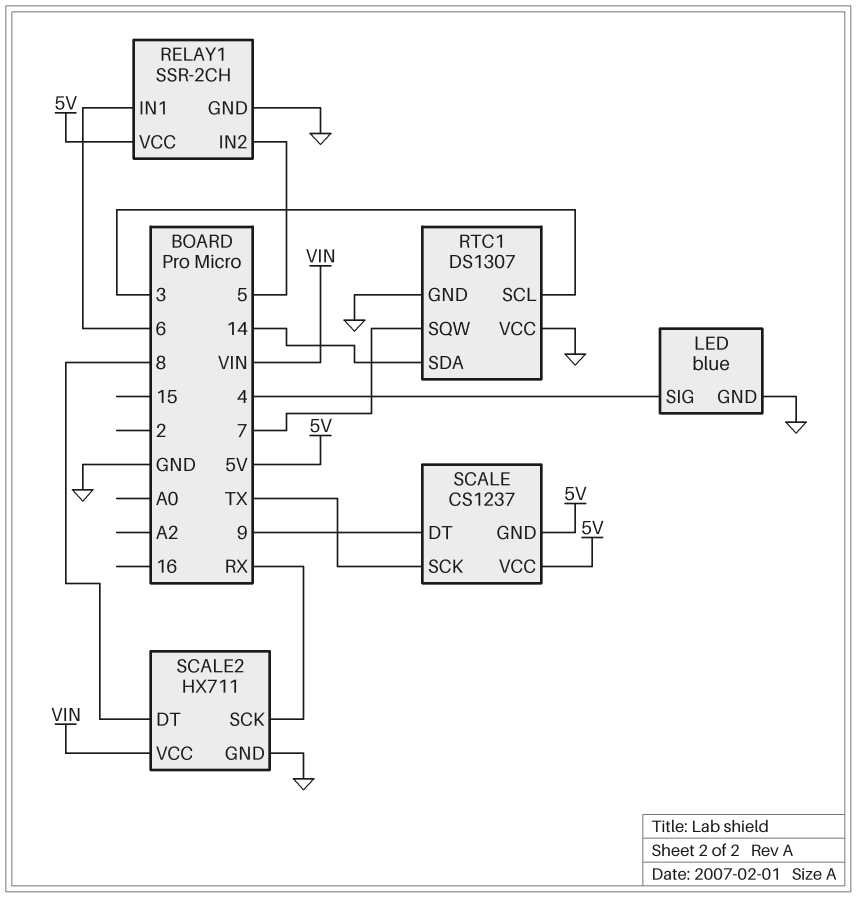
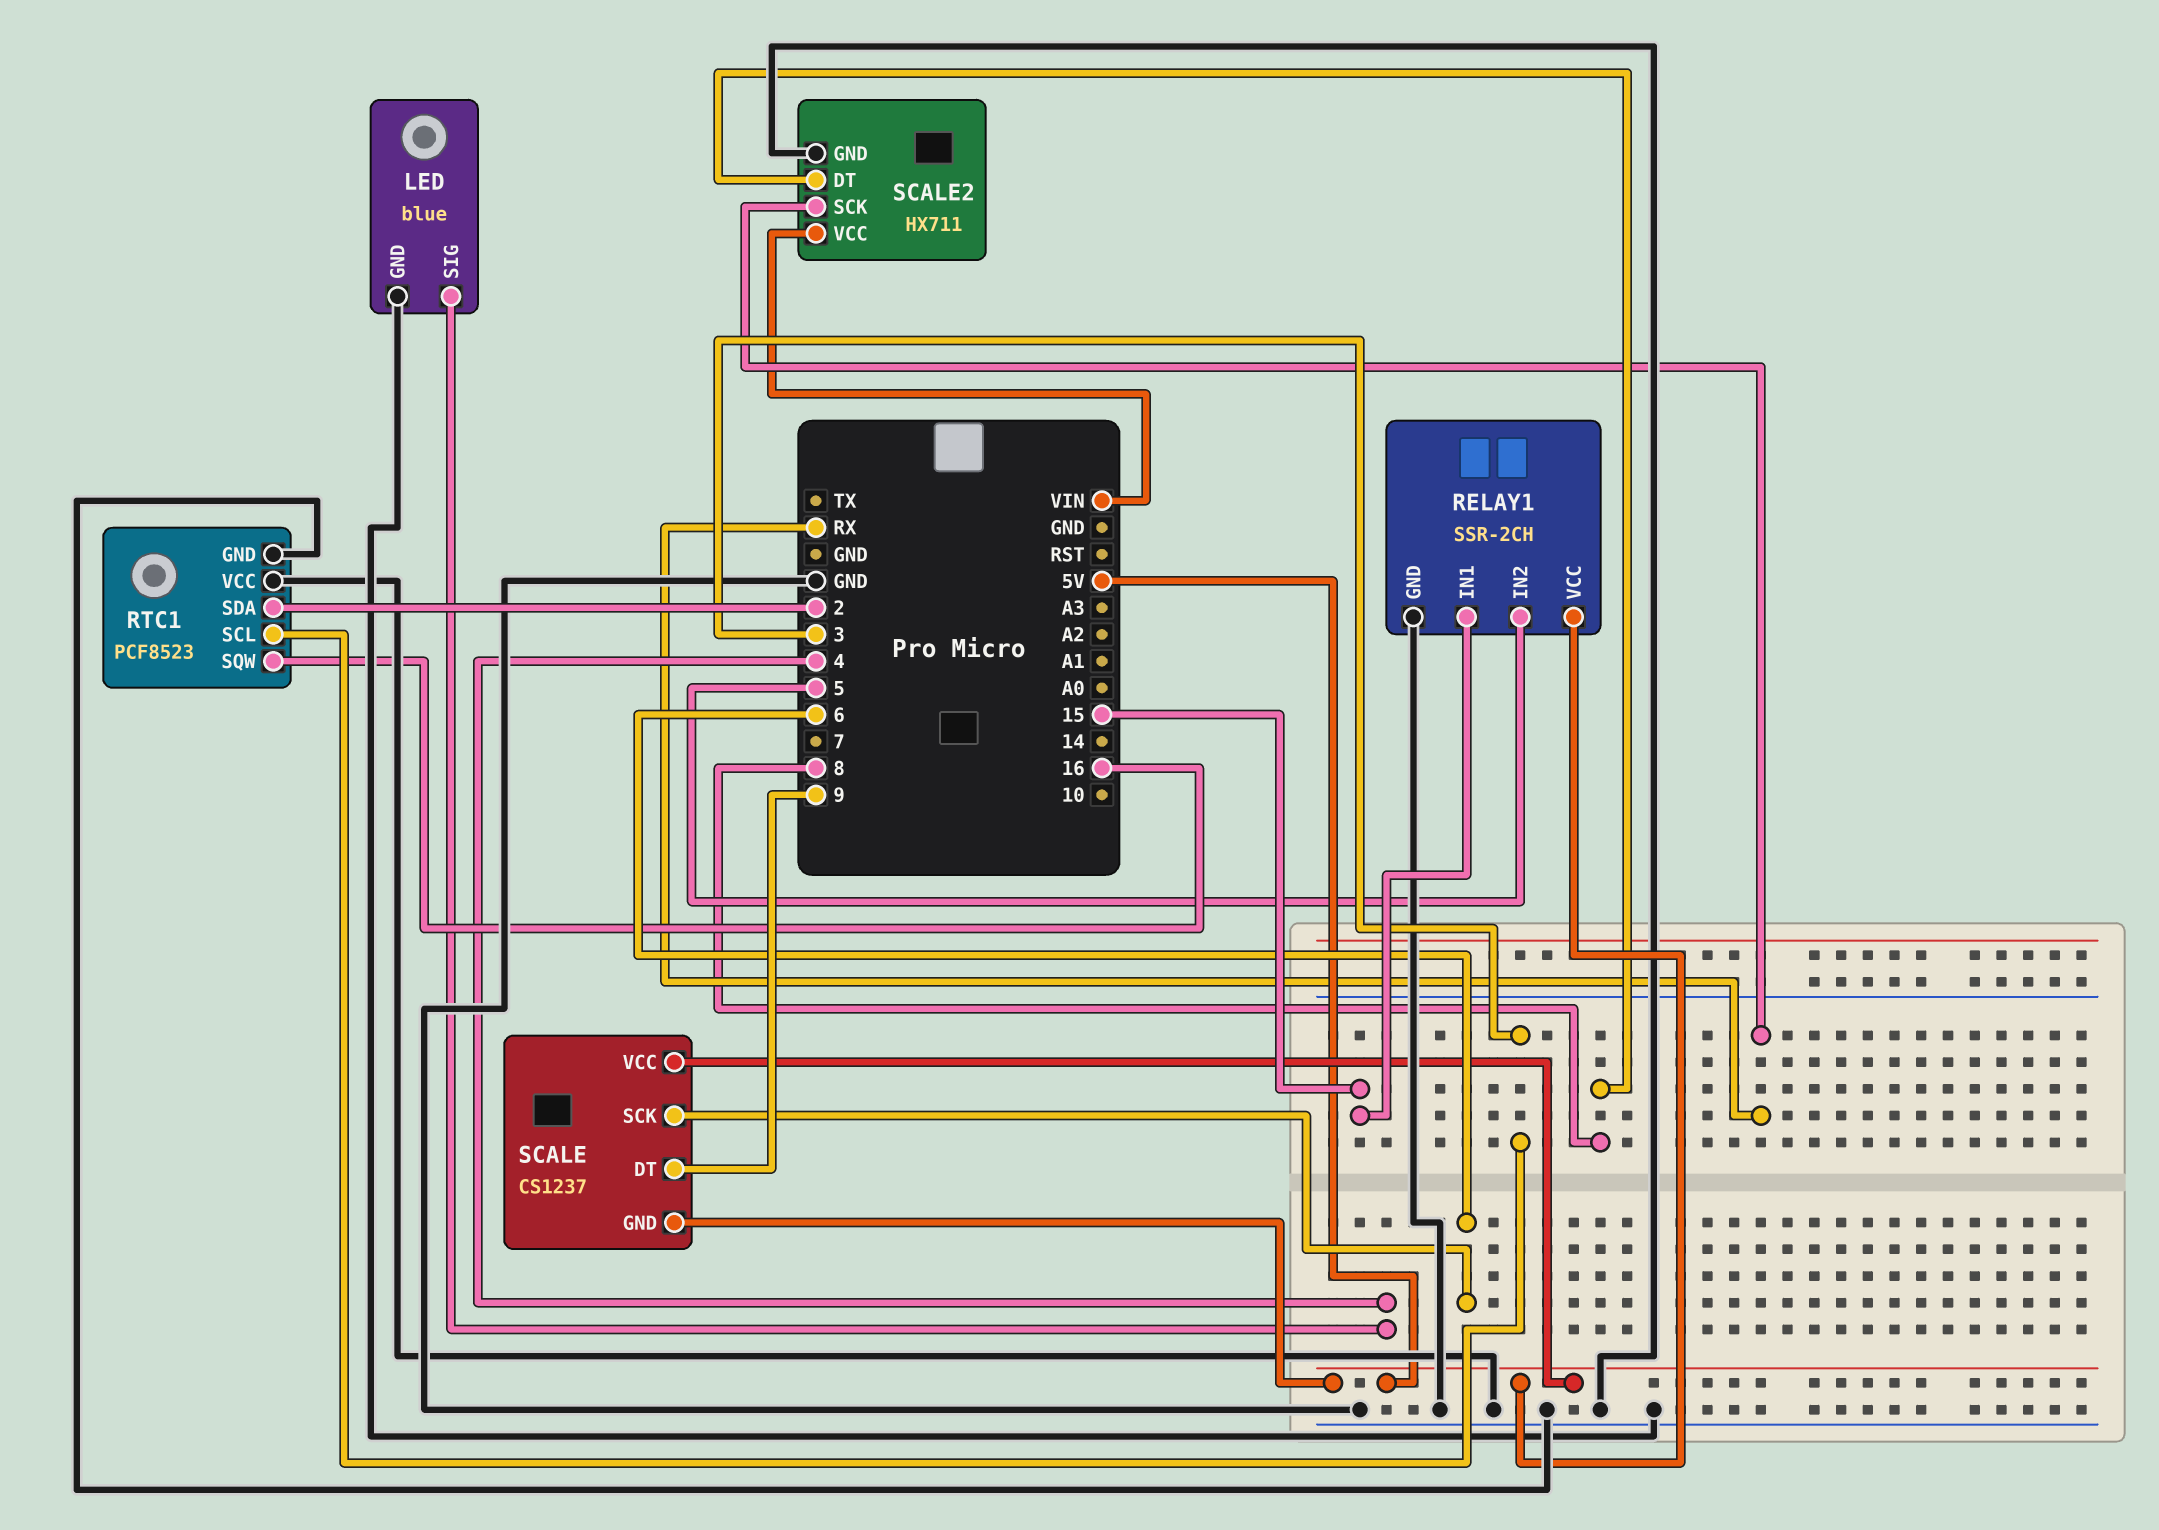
RELAY1 pin IN1: 6 -> 15
RTC1: DS1307 -> PCF8523
RTC1 pin SDA: 14 -> 2
RTC1 pin SQW: 7 -> 16
SCALE pin SCK: TX -> 6

